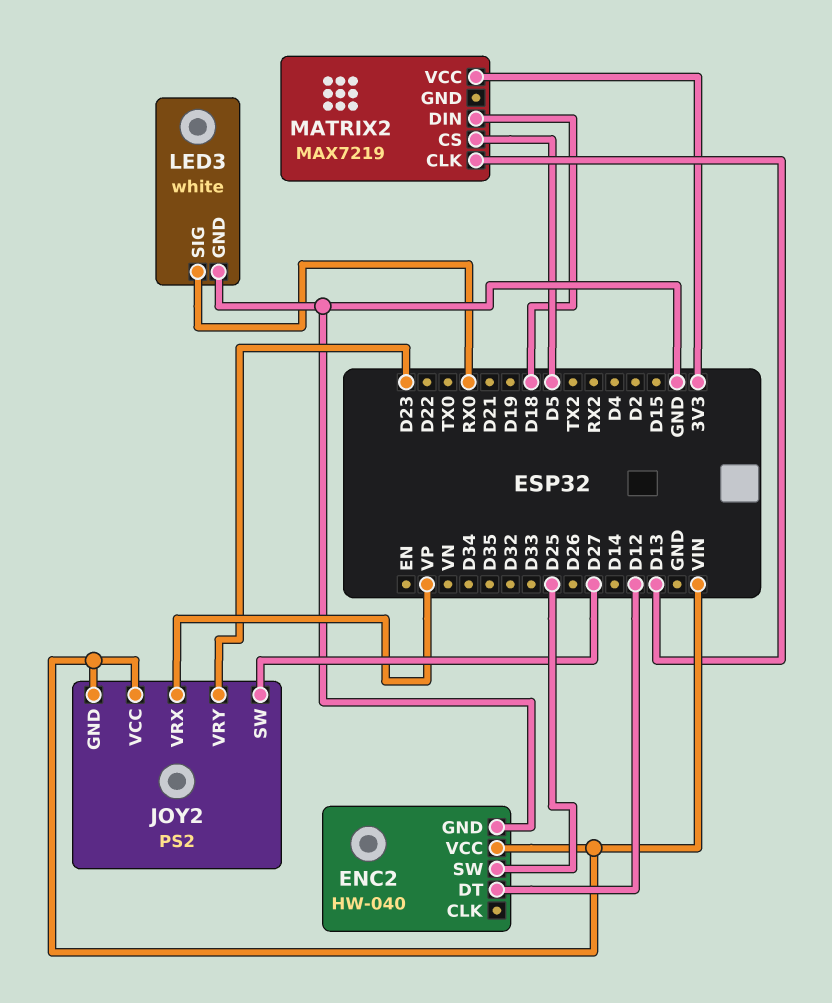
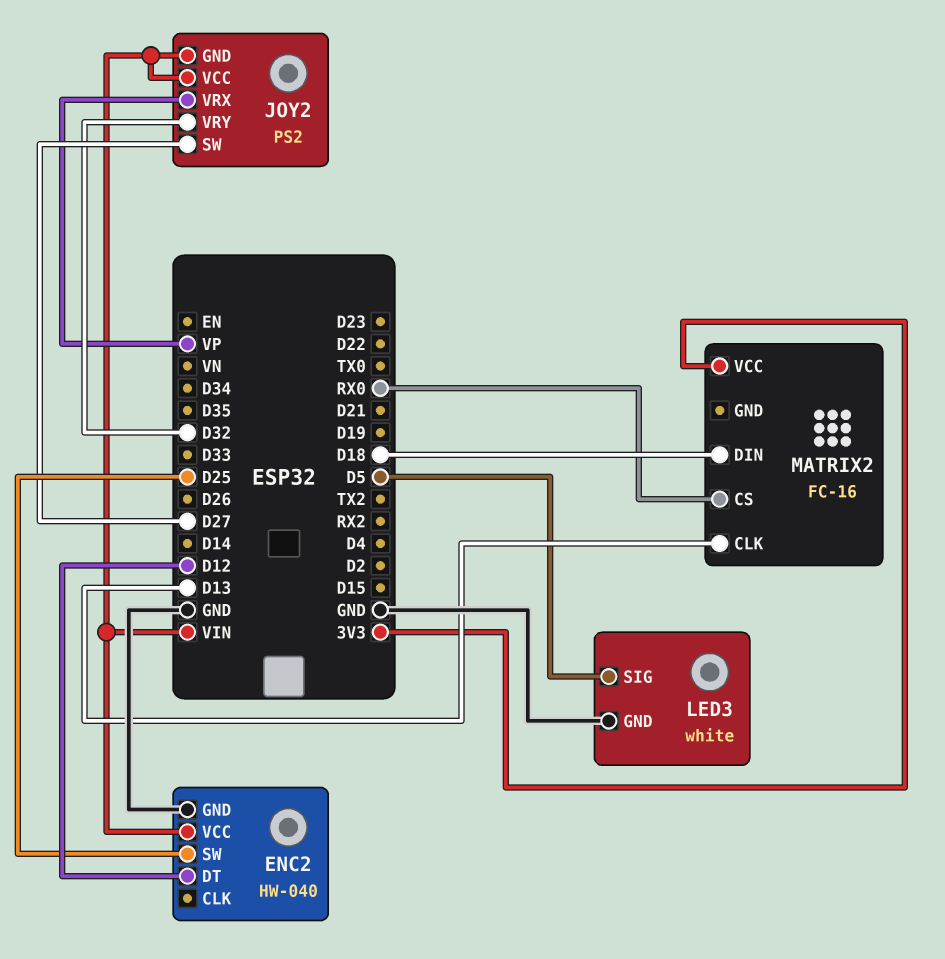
JOY2 pin VRY: D23 -> D32
LED3 pin SIG: RX0 -> D5
MATRIX2: MAX7219 -> FC-16
MATRIX2 pin CS: D5 -> RX0

